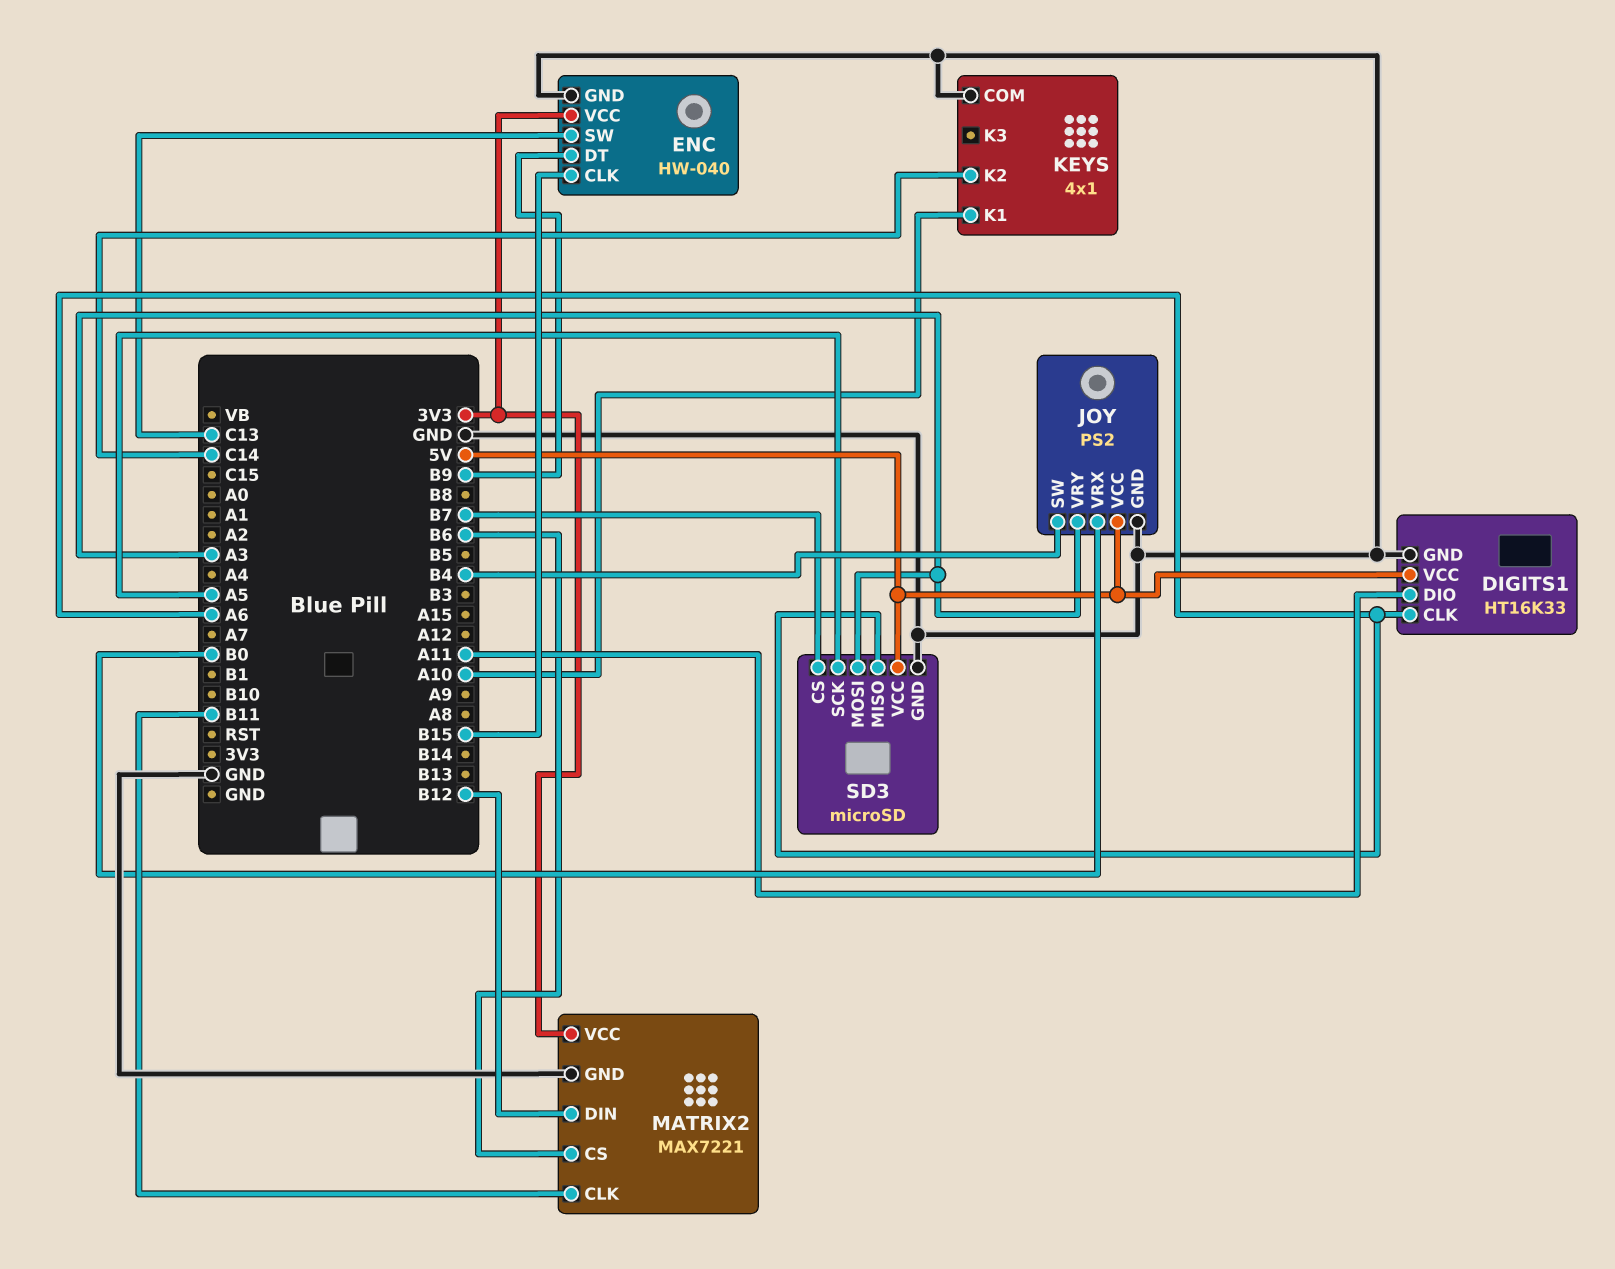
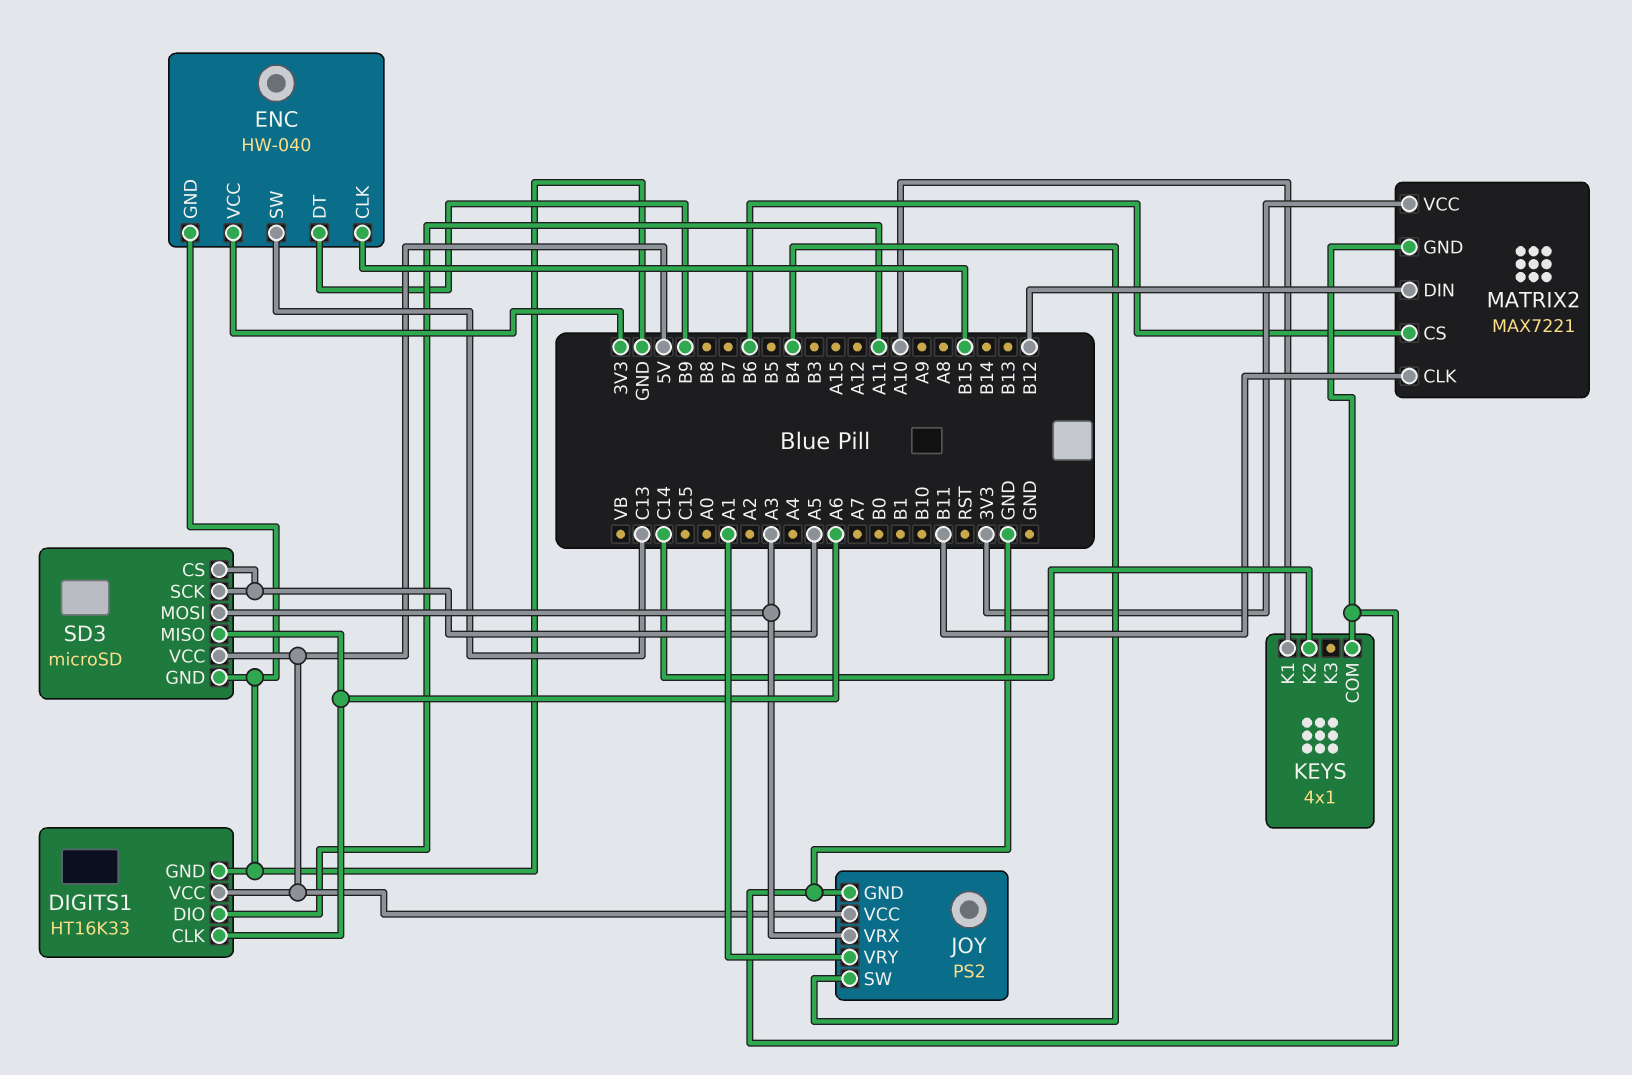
JOY pin VRX: B0 -> A3
JOY pin VRY: A3 -> A1
SD3 pin CS: B7 -> A5

